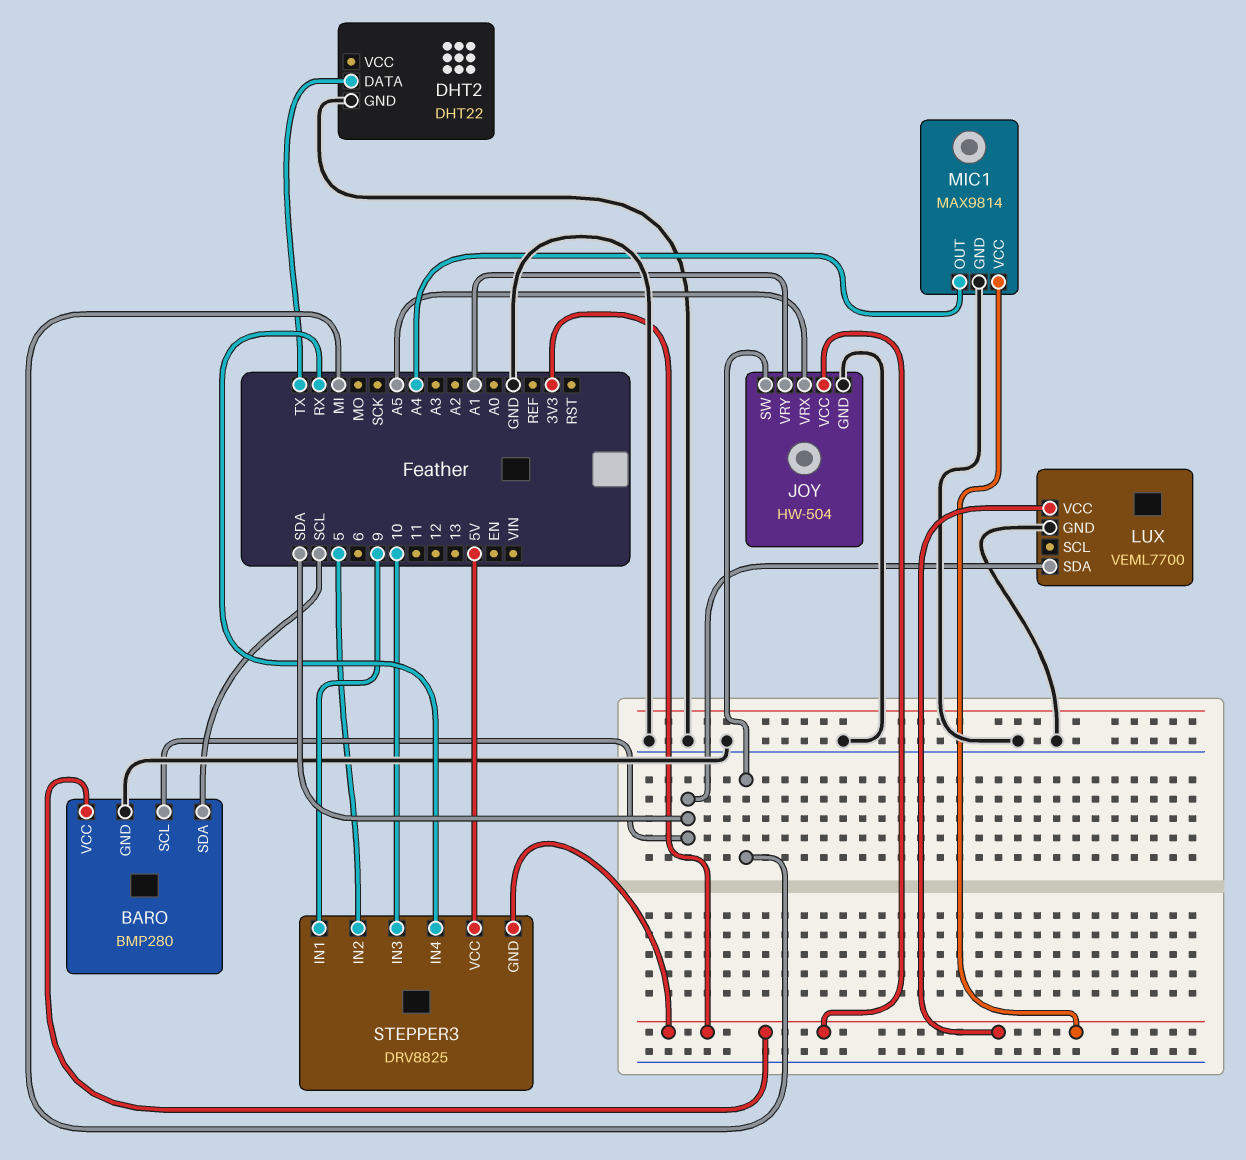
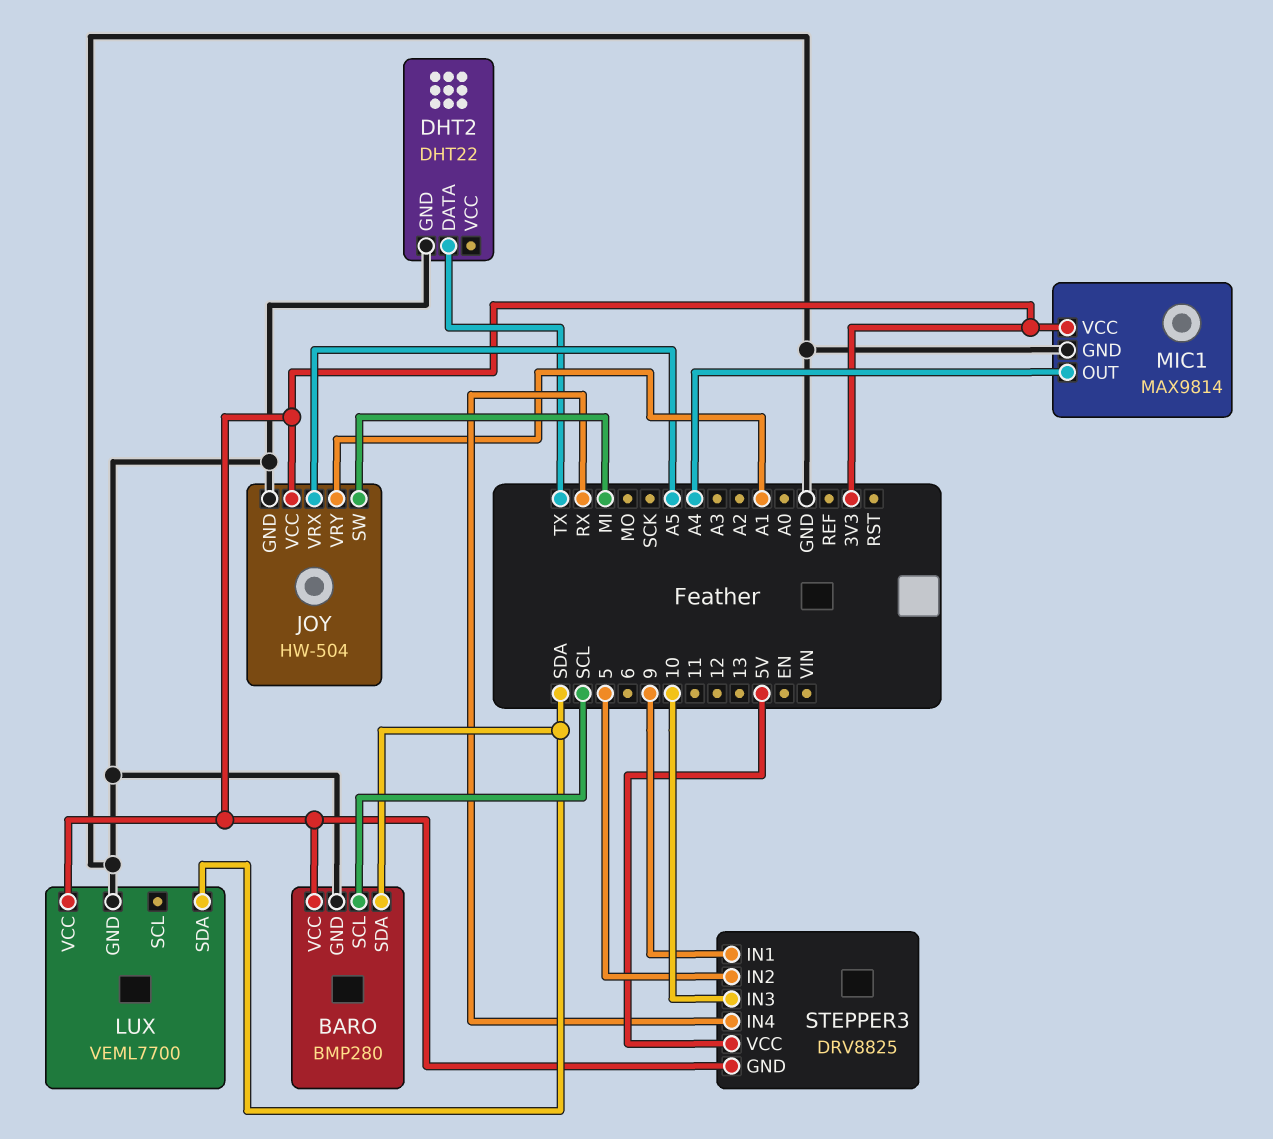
BARO pin SCL: SDA -> SCL
BARO pin SDA: SCL -> SDA

